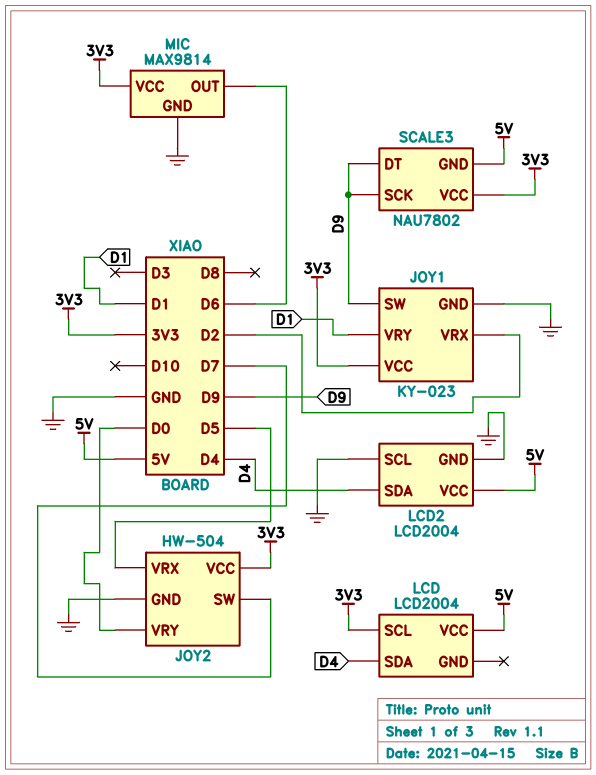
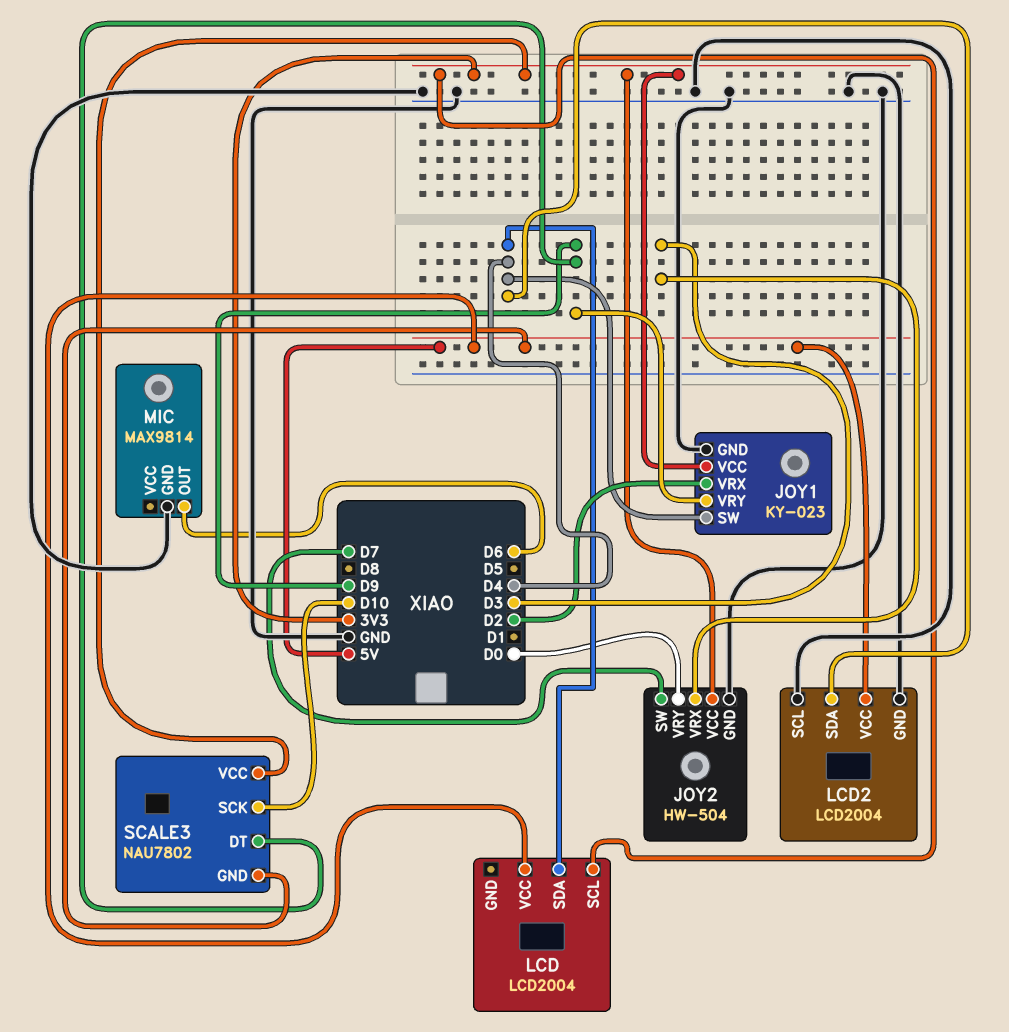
JOY1 pin SW: D9 -> D4
JOY1 pin VRY: D1 -> D9
JOY2 pin VRX: D5 -> D3
MIC pin VCC: 3V3 -> none
SCALE3 pin SCK: D9 -> D10

